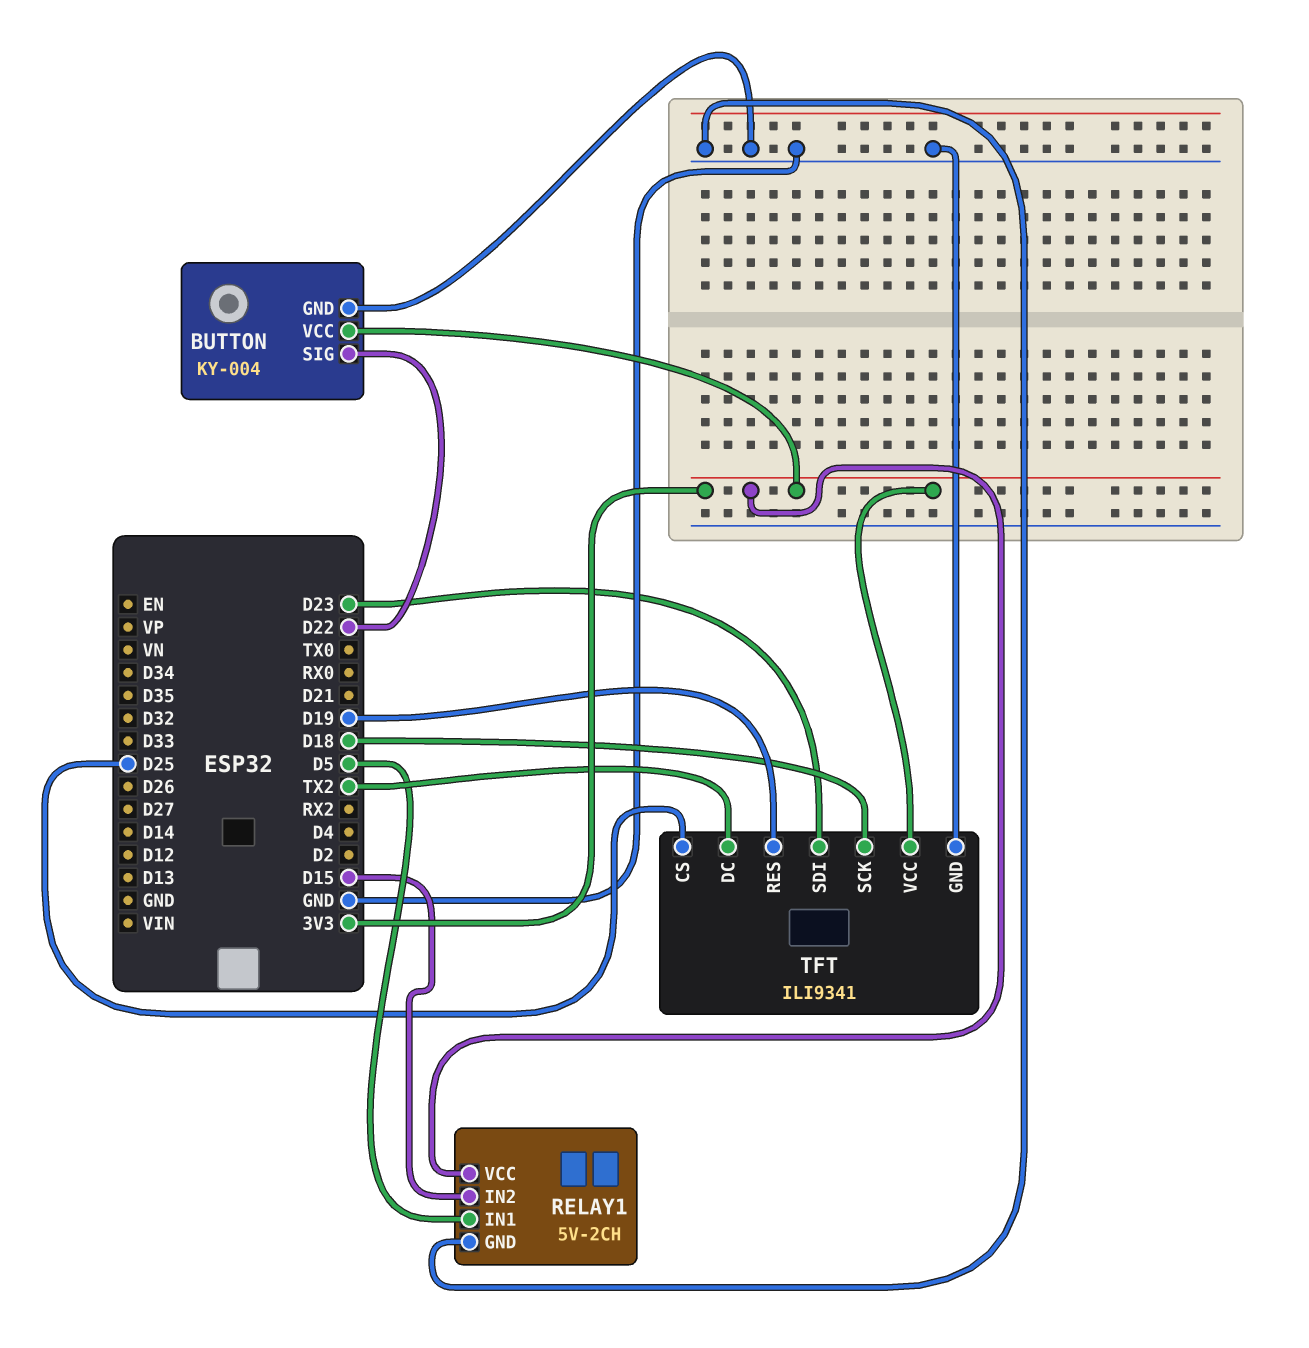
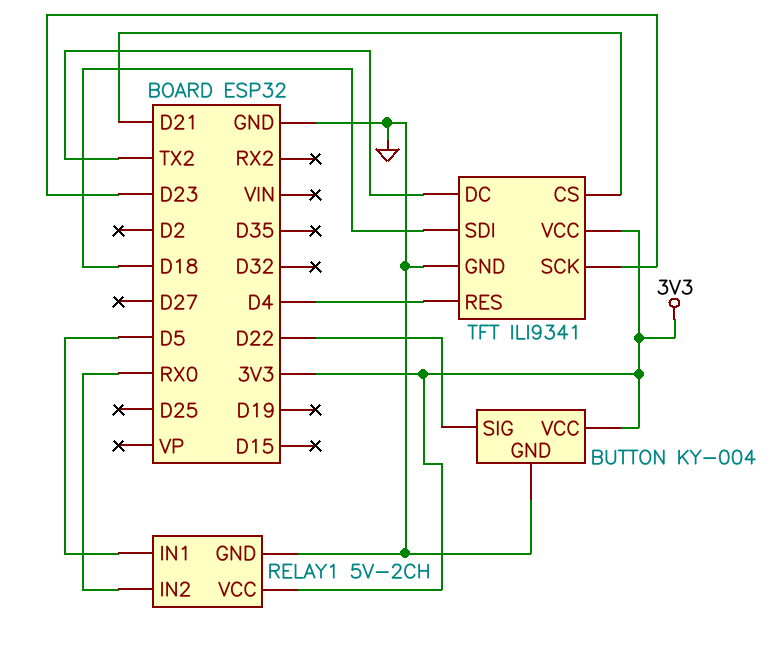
RELAY1 pin IN2: D15 -> RX0
TFT pin CS: D25 -> D21
TFT pin RES: D19 -> D4
TFT pin SCK: D18 -> D23
TFT pin SDI: D23 -> D18

